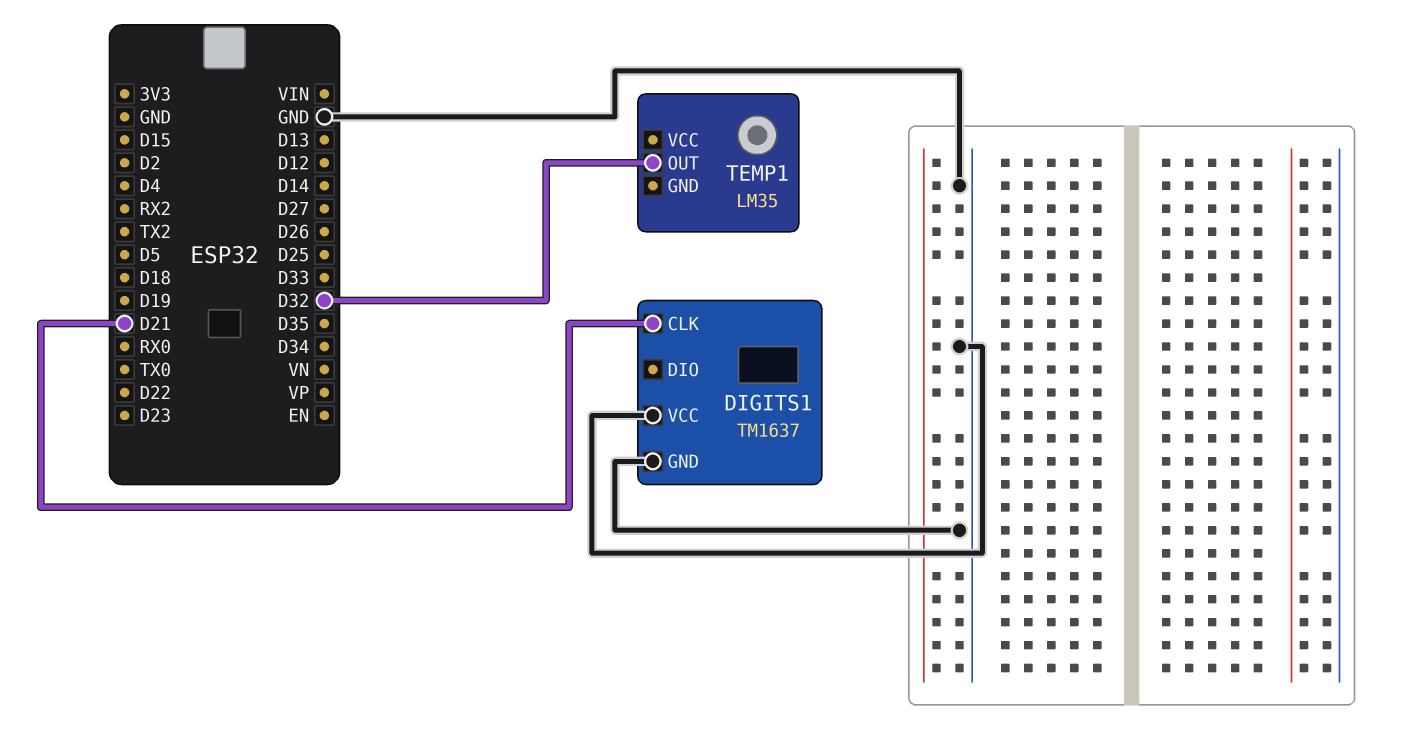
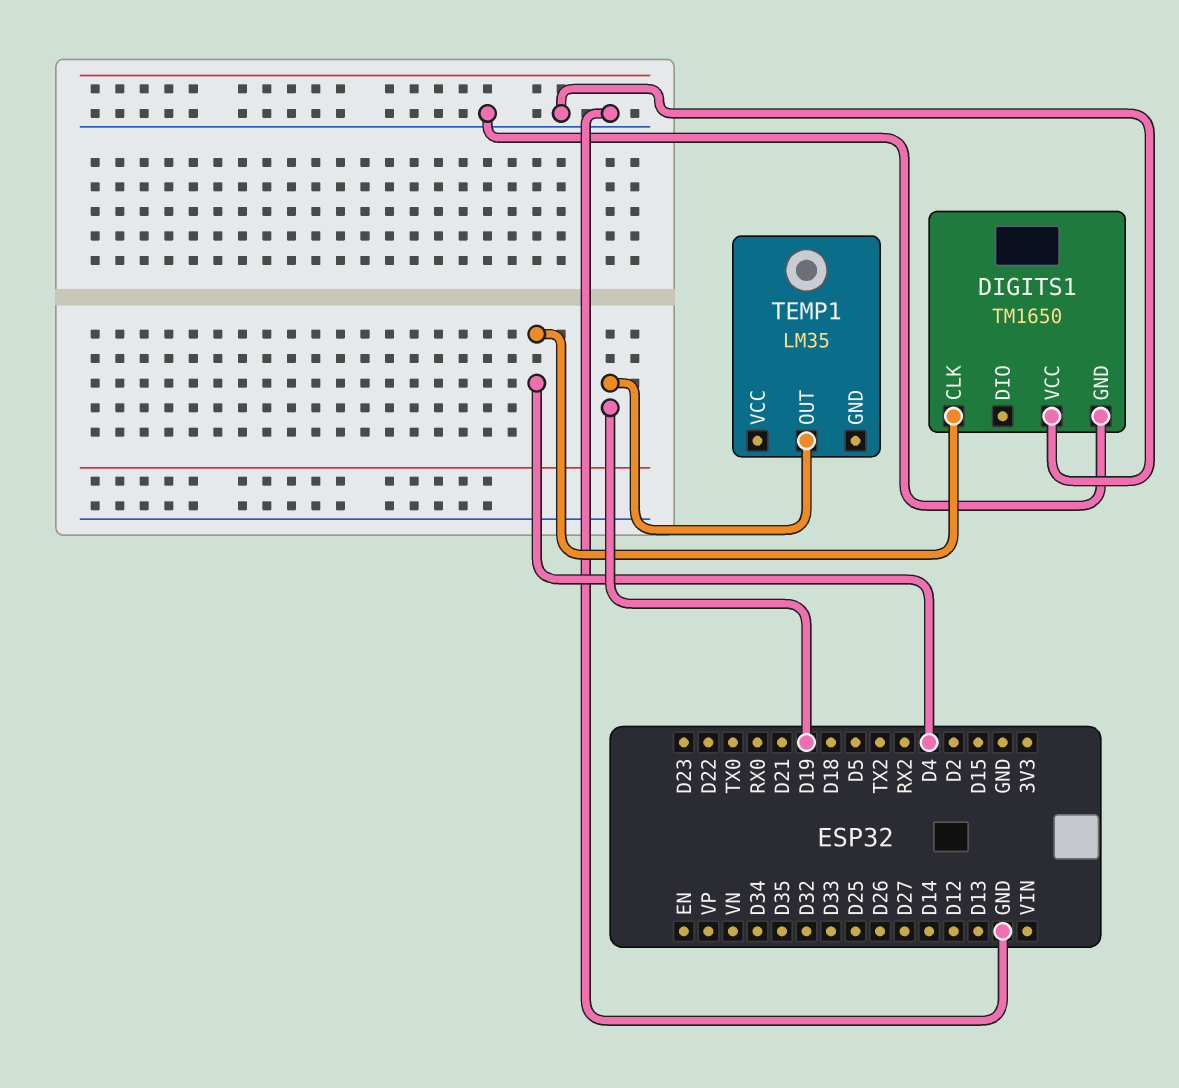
DIGITS1: TM1637 -> TM1650
DIGITS1 pin CLK: D21 -> D4
TEMP1 pin OUT: D32 -> D19

